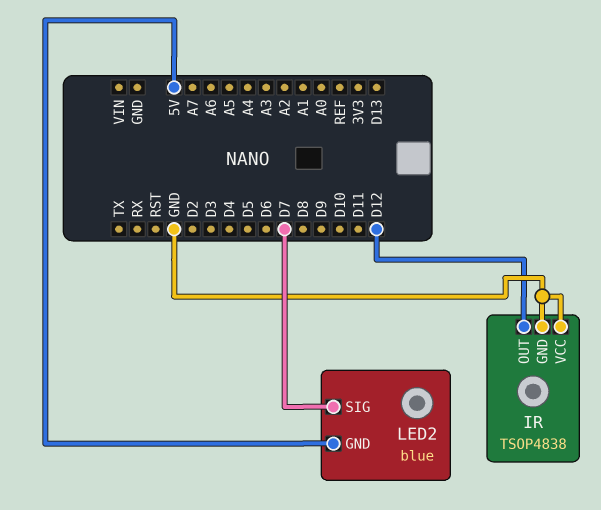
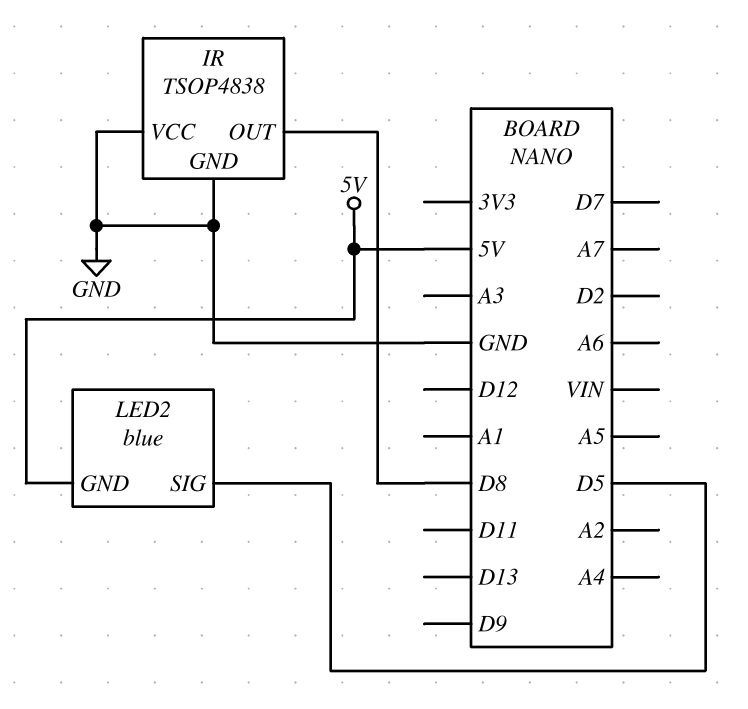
IR pin OUT: D12 -> D8
LED2 pin SIG: D7 -> D5

